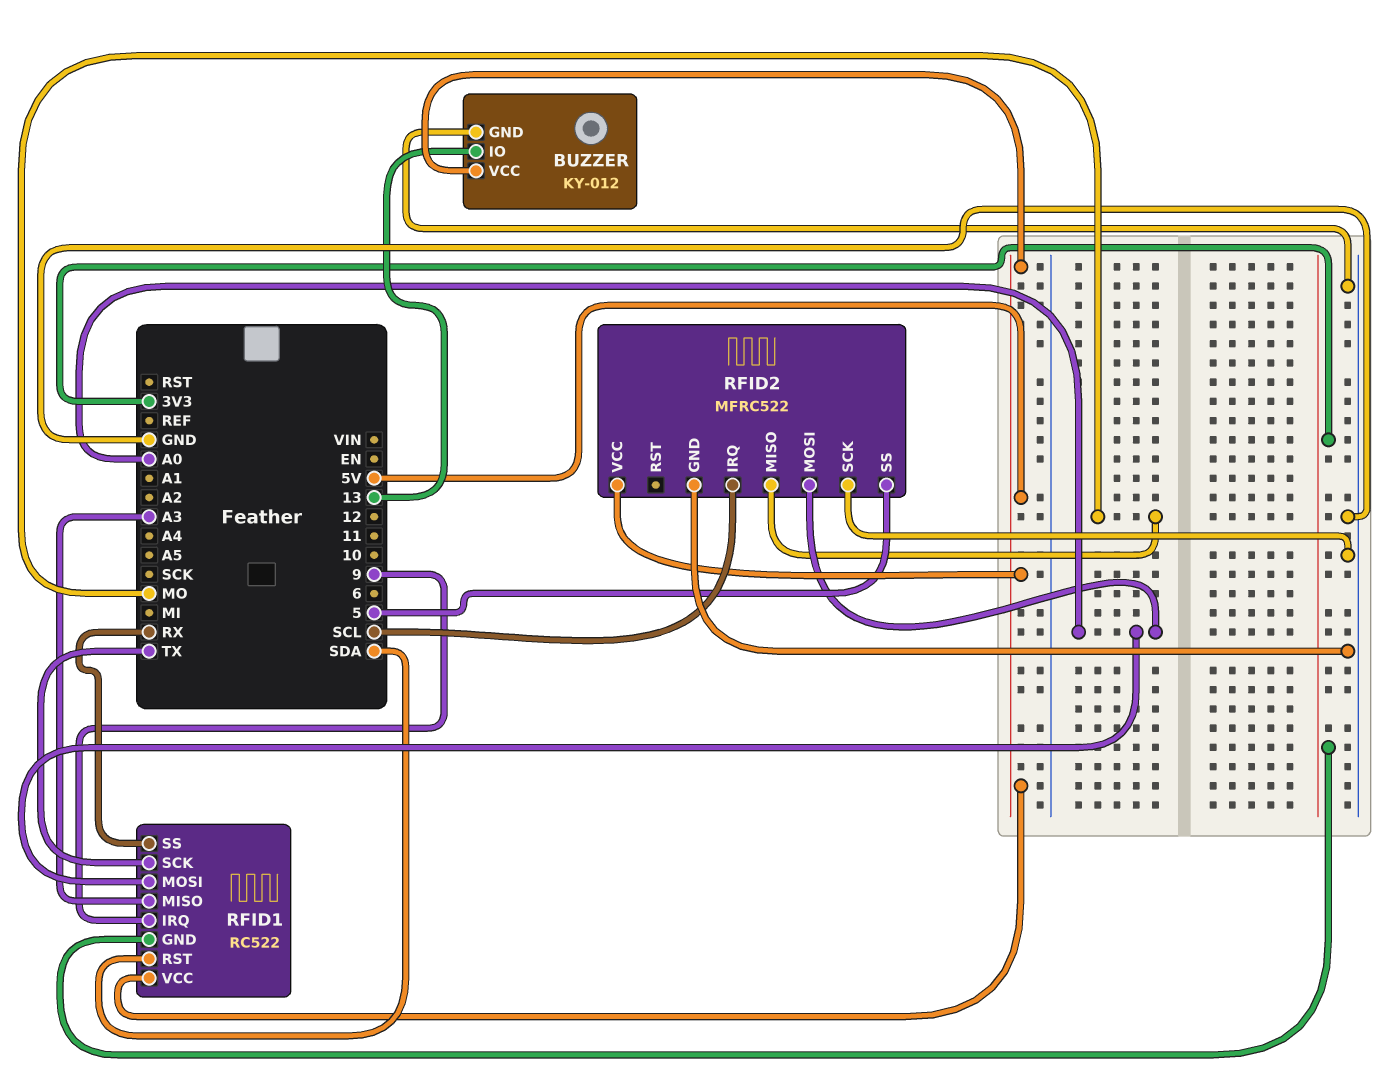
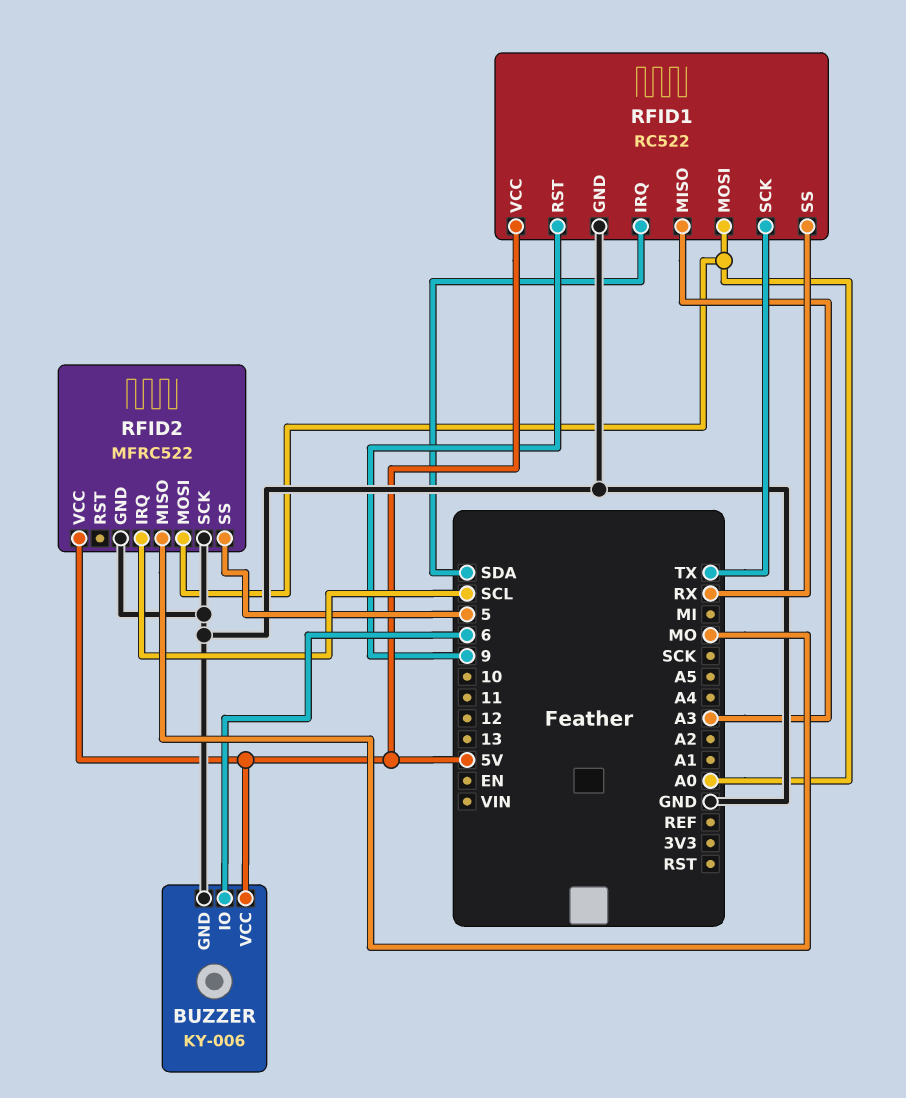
BUZZER: KY-012 -> KY-006
BUZZER pin IO: 13 -> 6
RFID1 pin GND: 3V3 -> GND
RFID1 pin IRQ: 9 -> SDA
RFID1 pin RST: SDA -> 9

